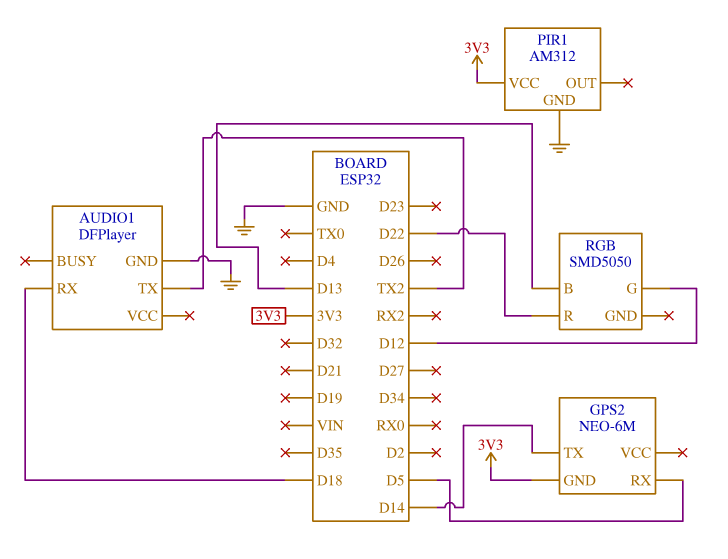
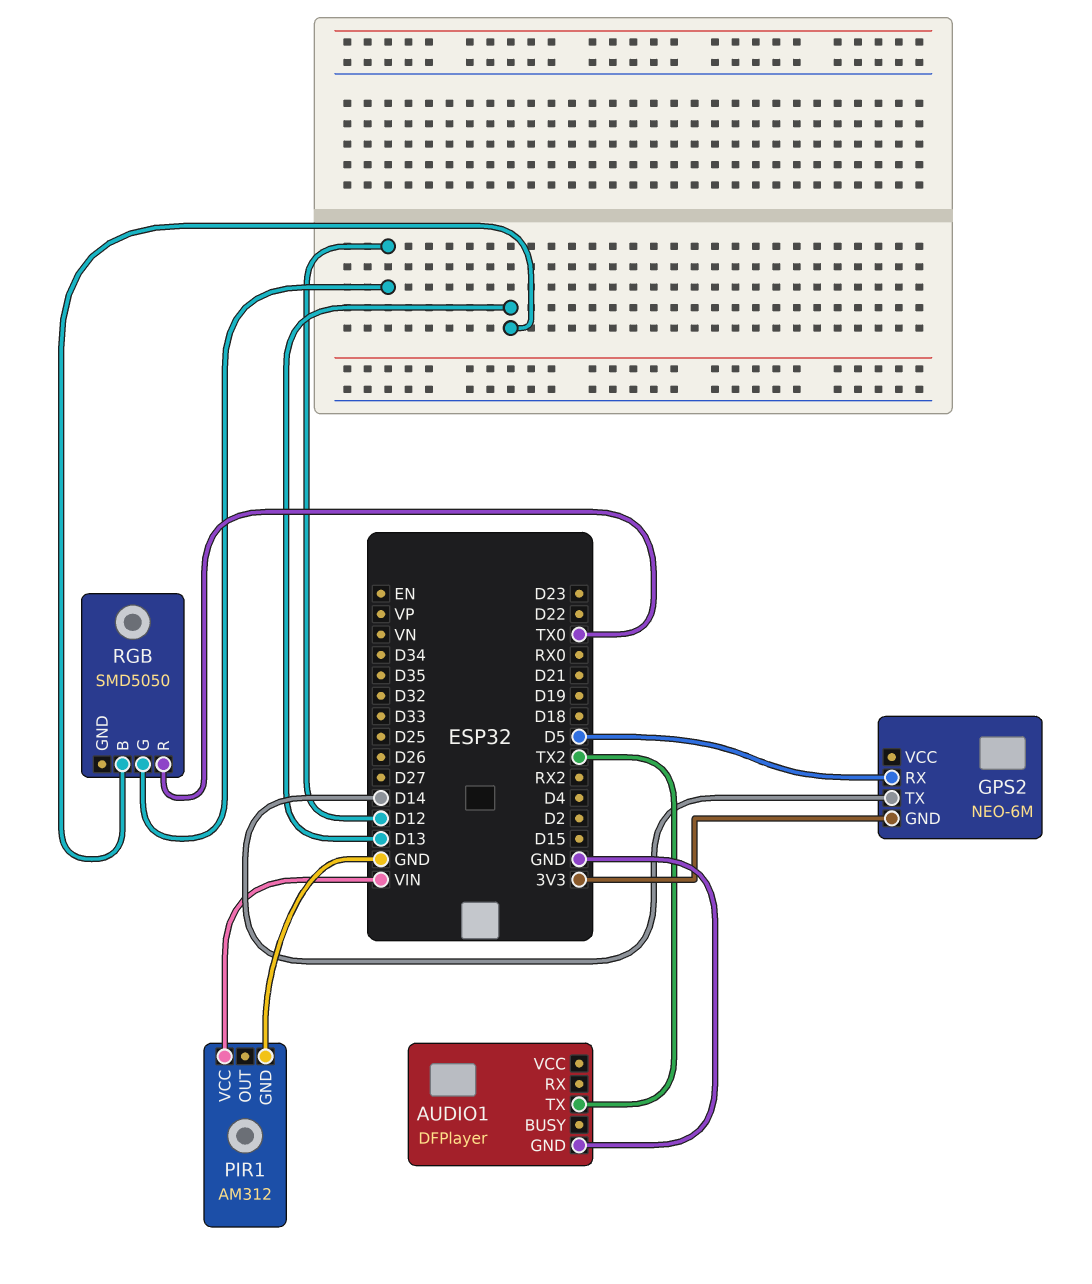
AUDIO1 pin RX: D18 -> none
PIR1 pin VCC: 3V3 -> VIN
RGB pin R: D22 -> TX0

